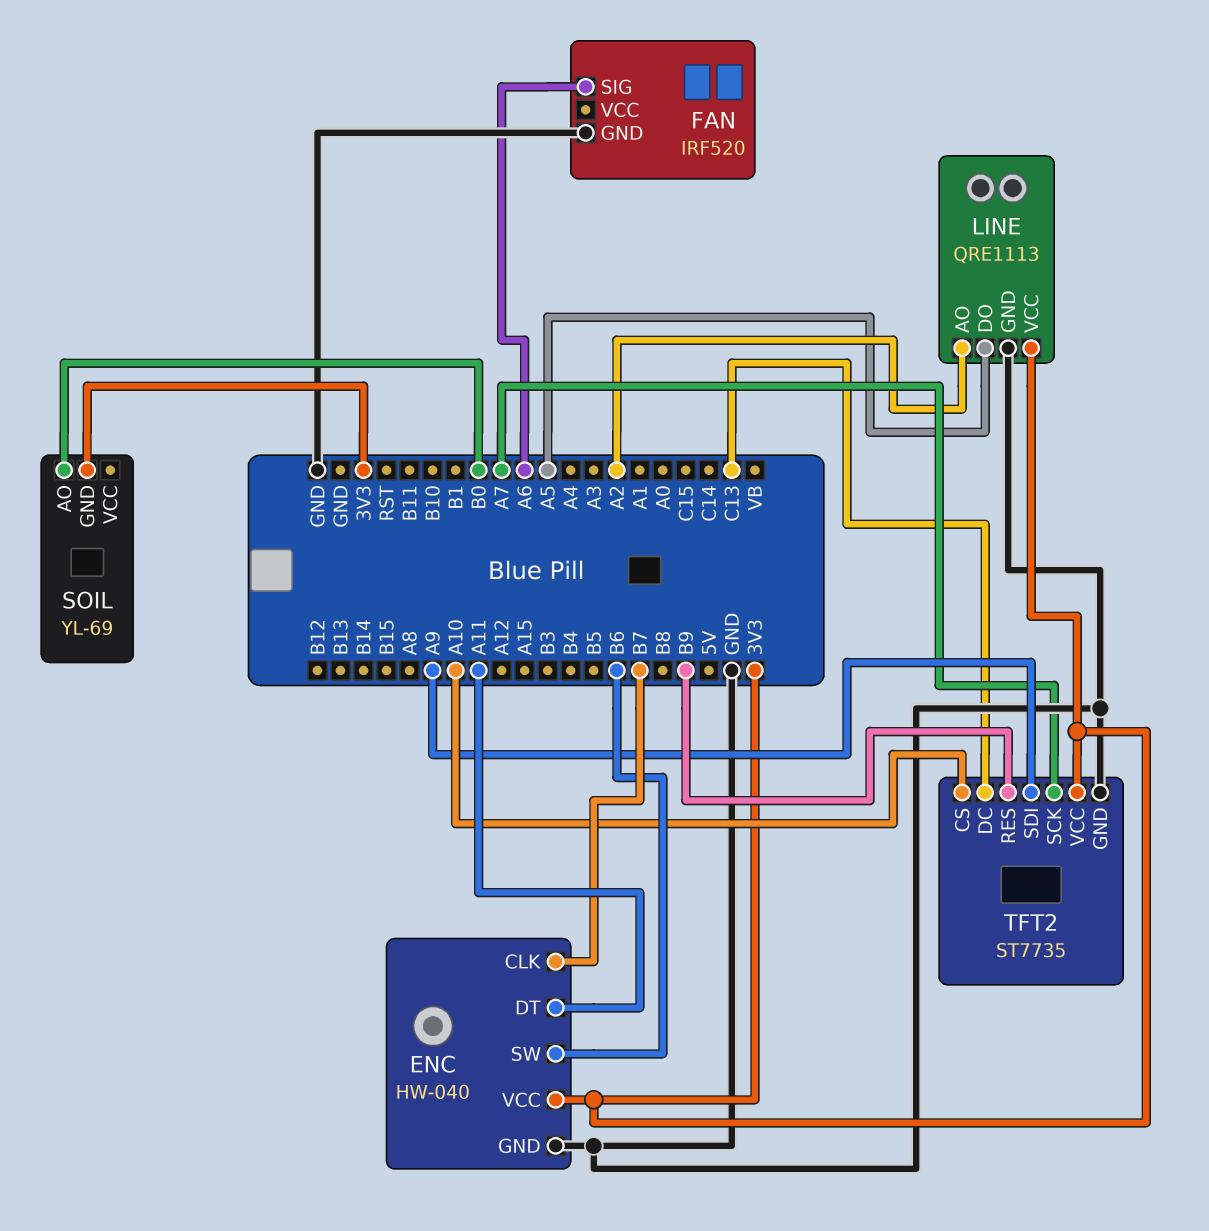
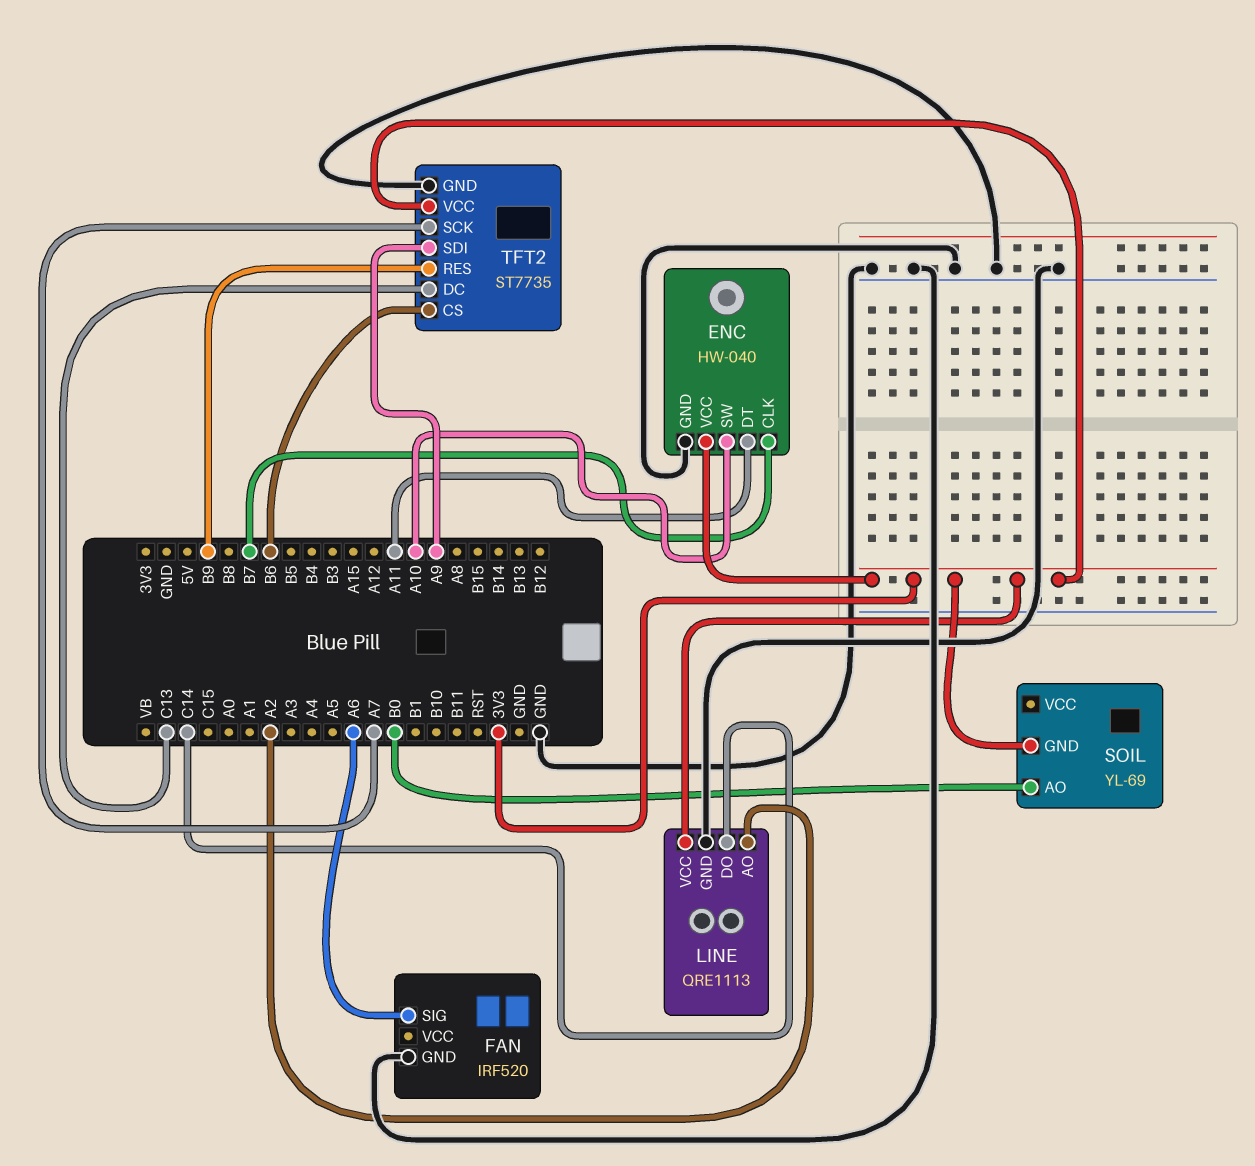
ENC pin SW: B6 -> A10
LINE pin DO: A5 -> C14
TFT2 pin CS: A10 -> B6

